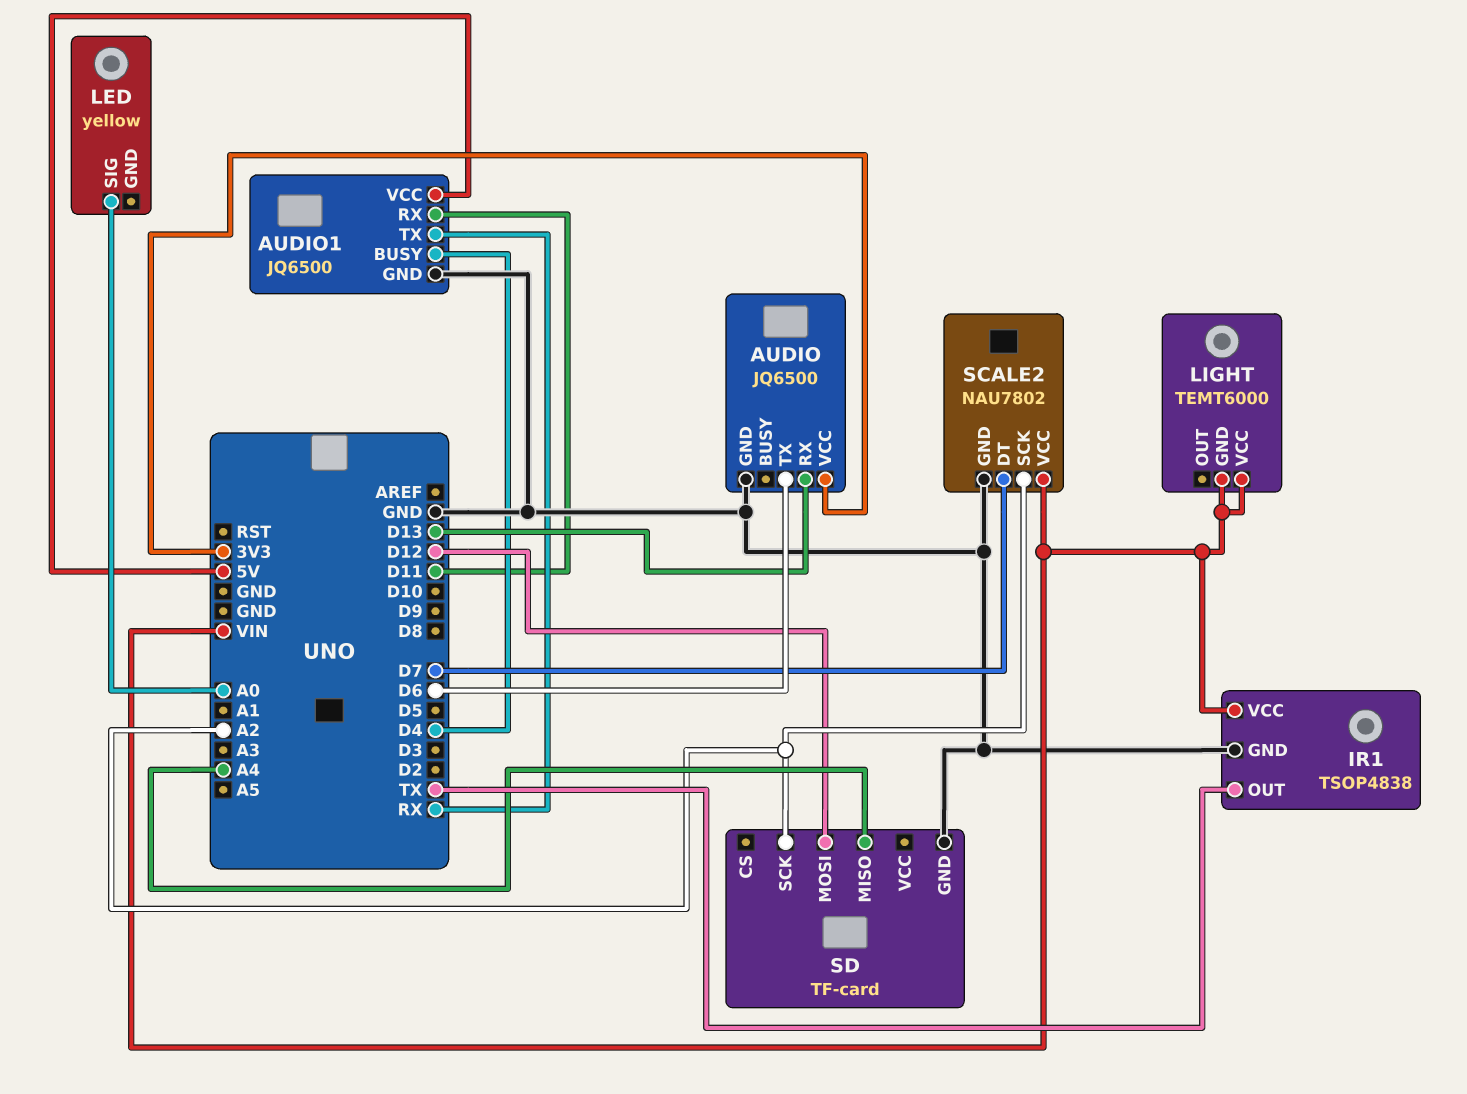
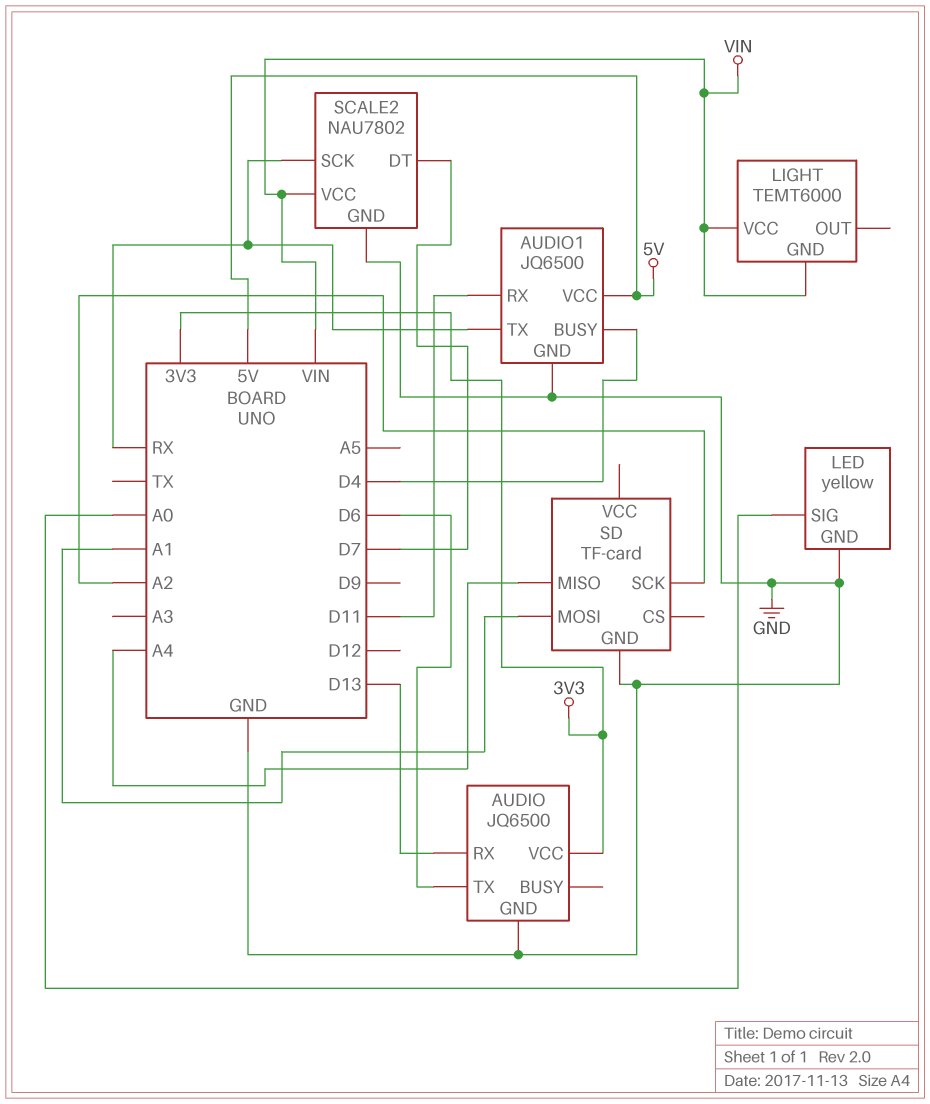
IR1: TSOP4838 -> none
IR1 pin GND: GND -> none
IR1 pin OUT: TX -> none
IR1 pin VCC: VIN -> none
LED pin GND: none -> GND
SCALE2 pin SCK: A2 -> RX
SD pin MOSI: D12 -> A1

